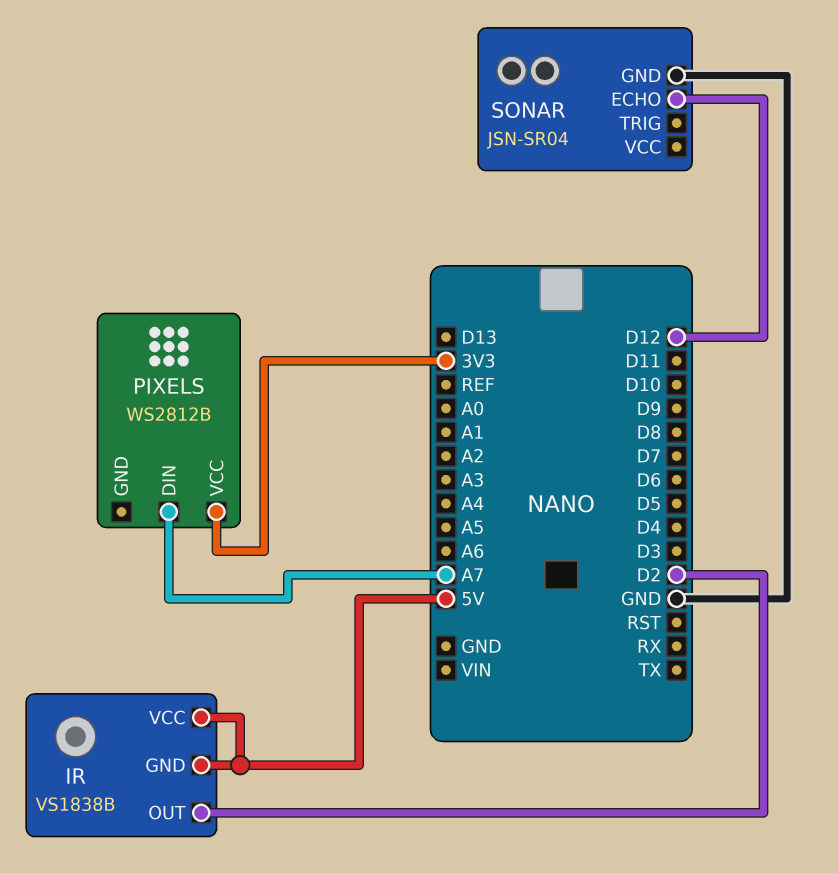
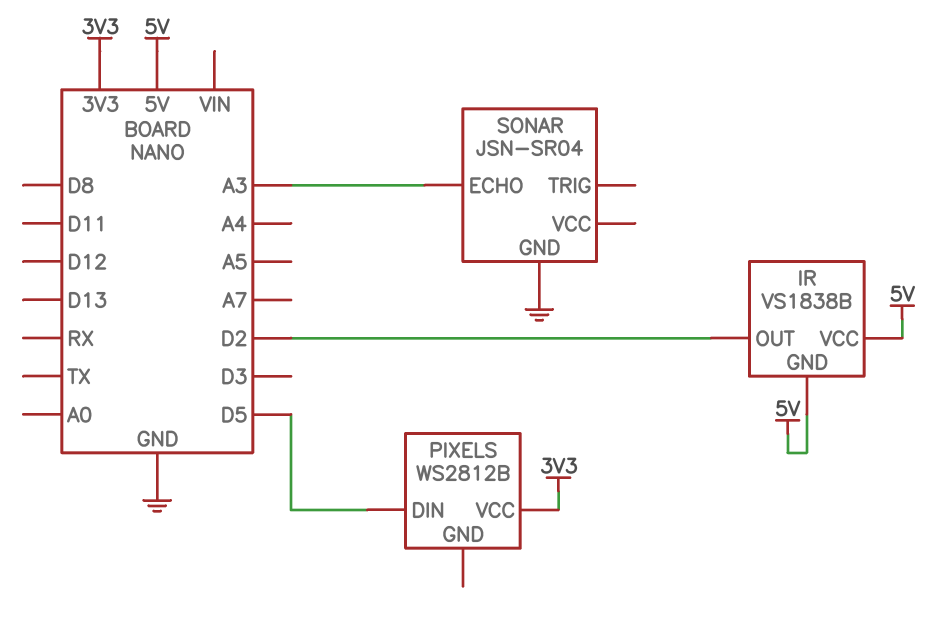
PIXELS pin DIN: A7 -> D5
SONAR pin ECHO: D12 -> A3

